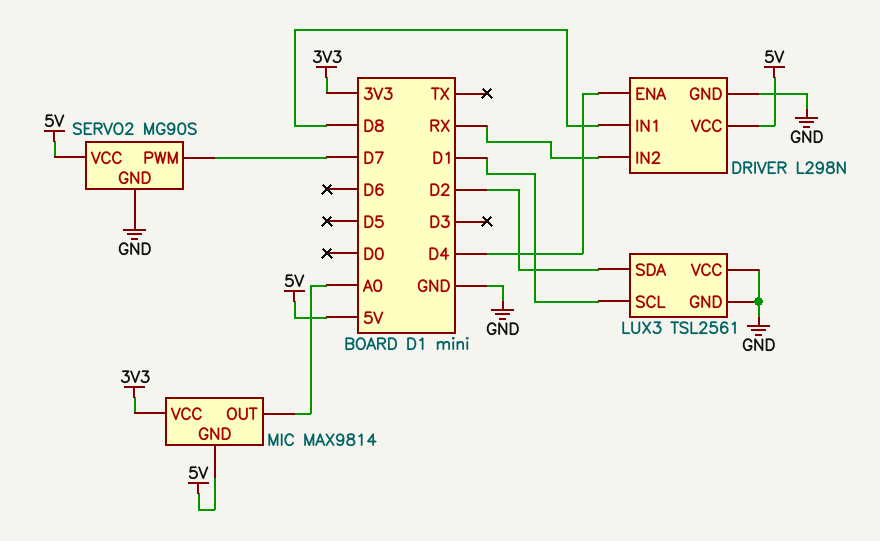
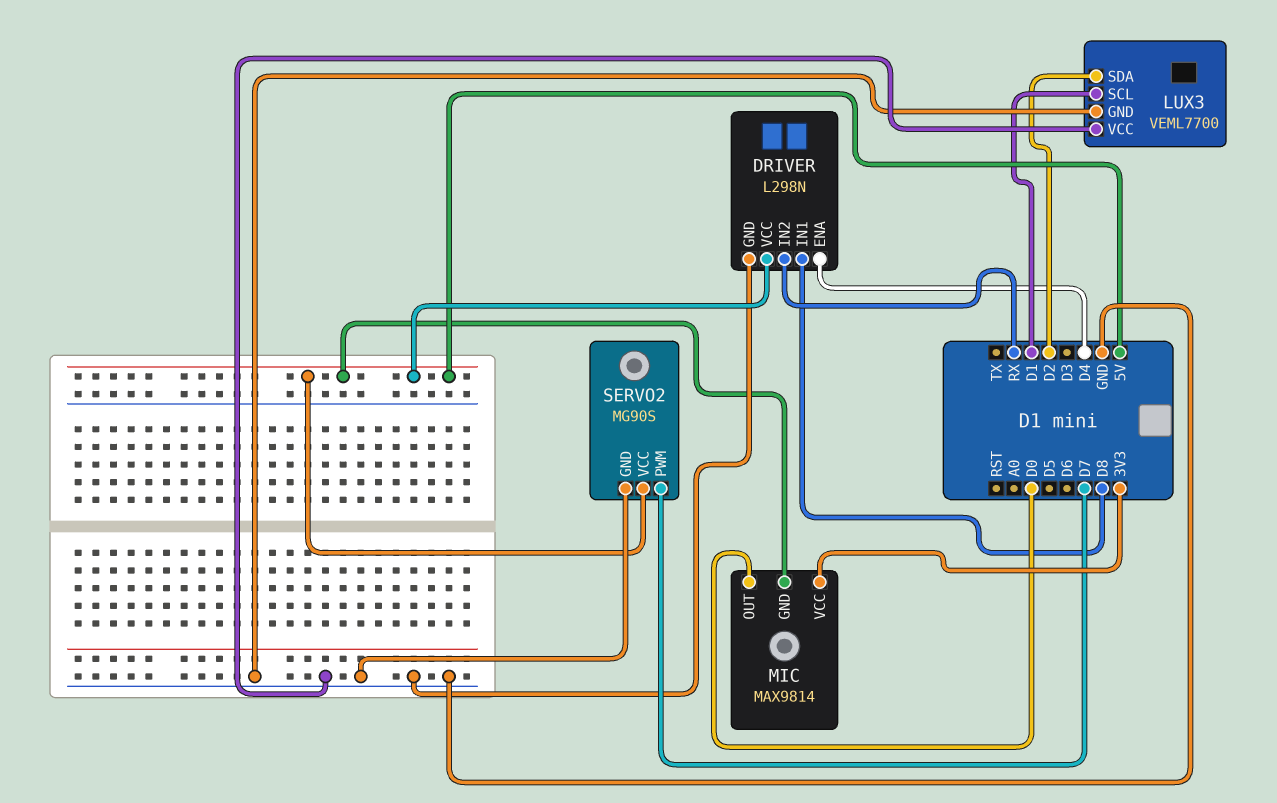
LUX3: TSL2561 -> VEML7700
MIC pin OUT: A0 -> D0

